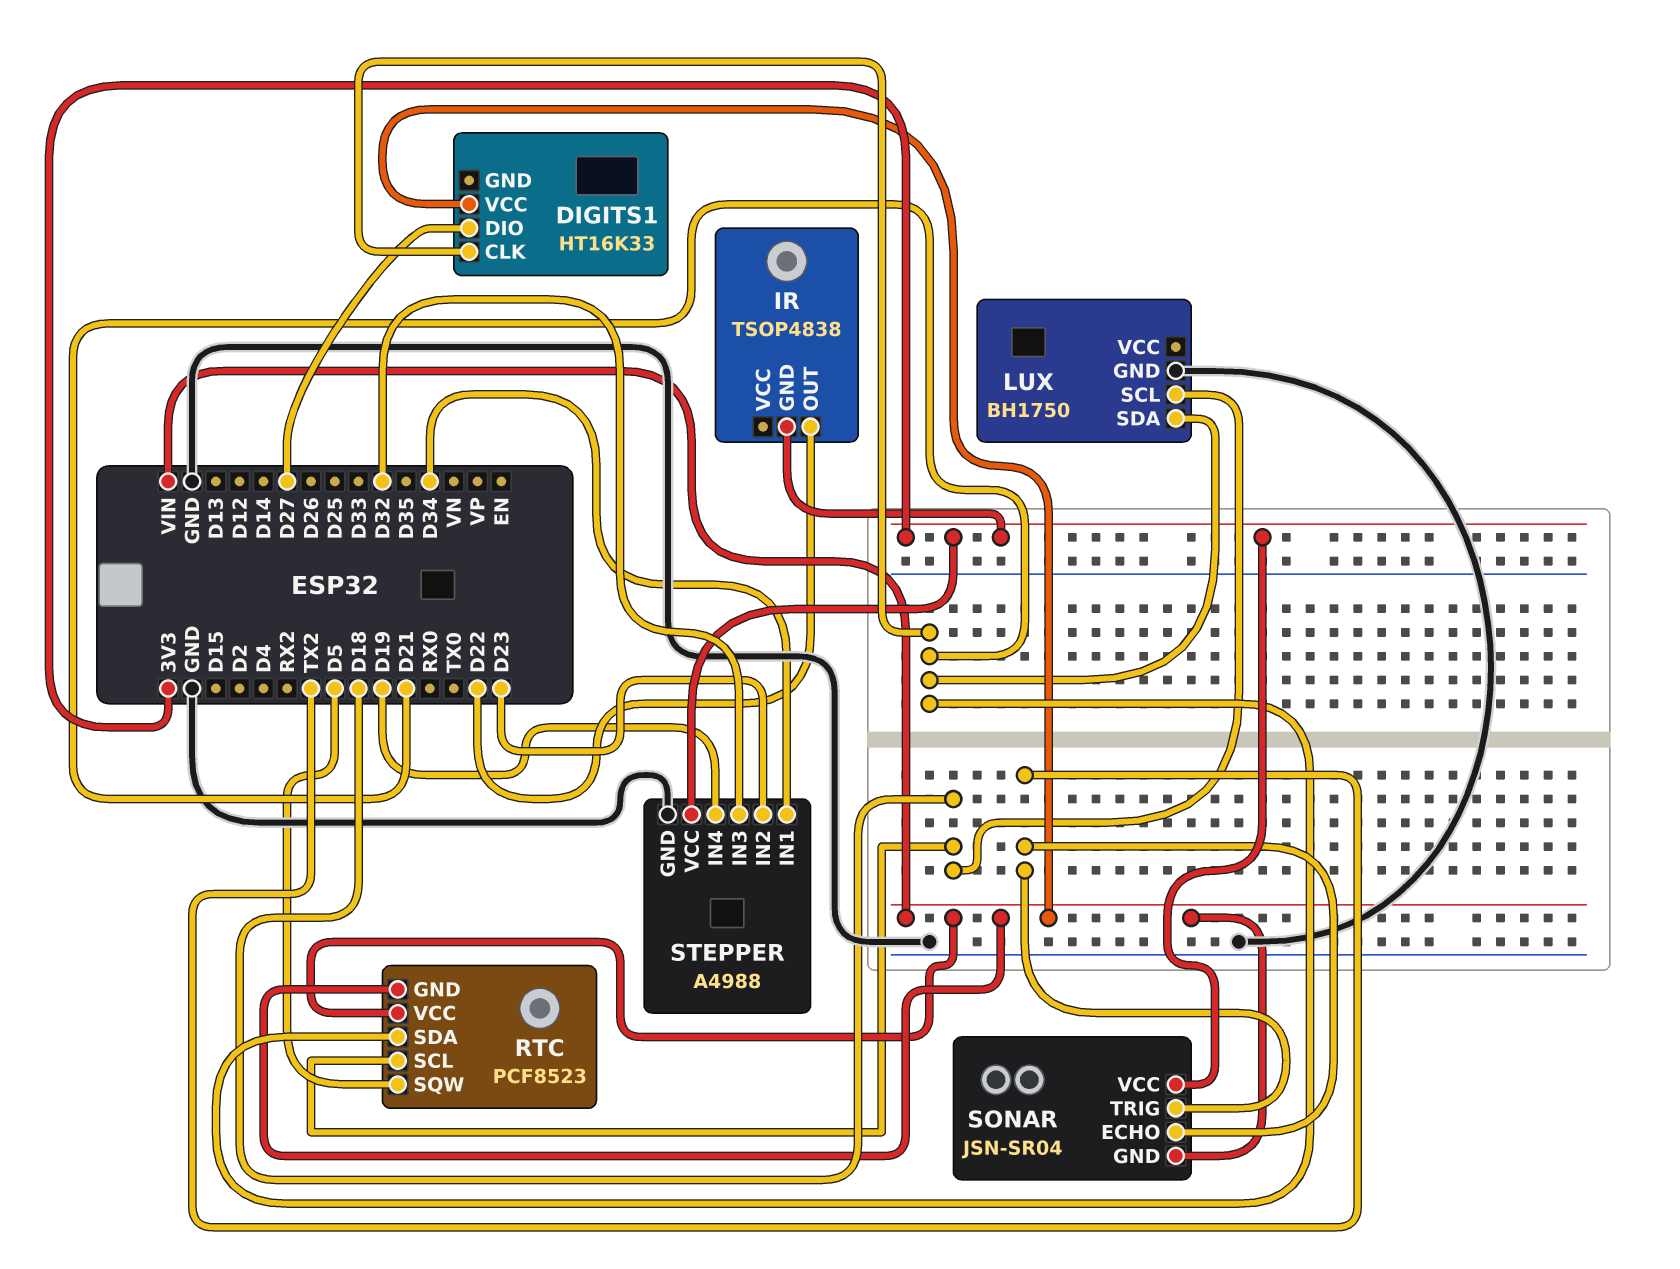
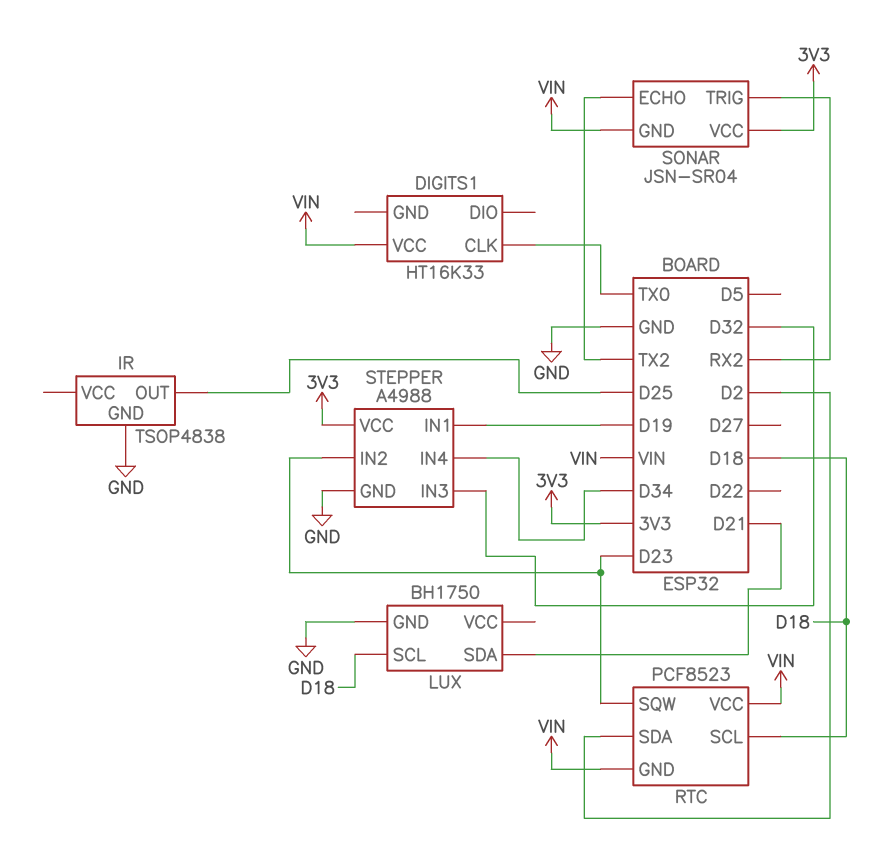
DIGITS1 pin CLK: D21 -> TX0
DIGITS1 pin DIO: D27 -> none
IR pin GND: 3V3 -> GND
IR pin OUT: D22 -> D25
RTC pin SDA: D21 -> D2
RTC pin SQW: D5 -> D23
SONAR pin TRIG: TX2 -> RX2
STEPPER pin IN1: D34 -> D19
STEPPER pin IN4: D19 -> D34

